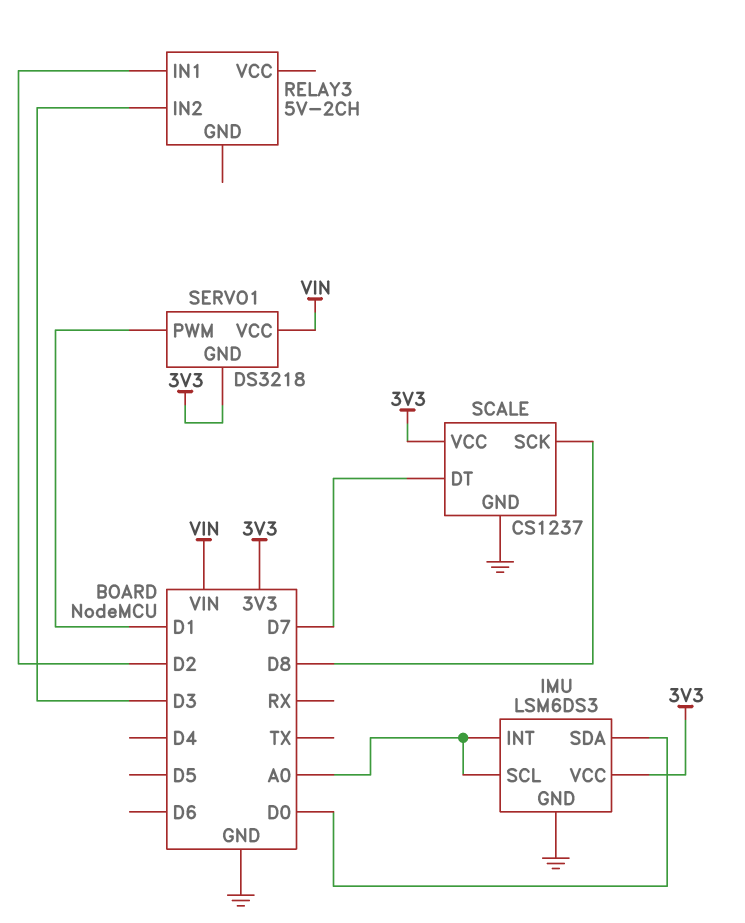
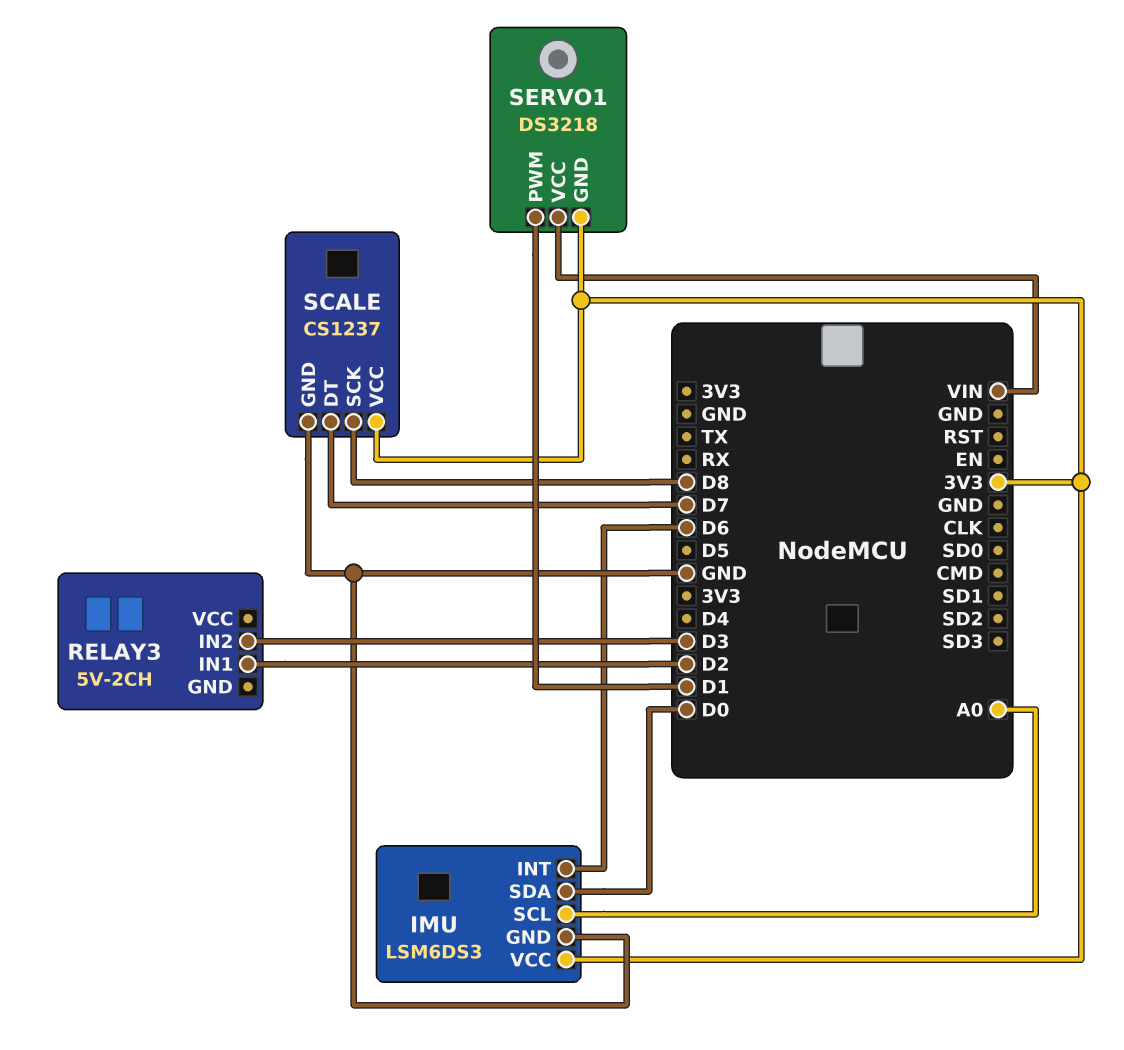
IMU pin INT: A0 -> D6

